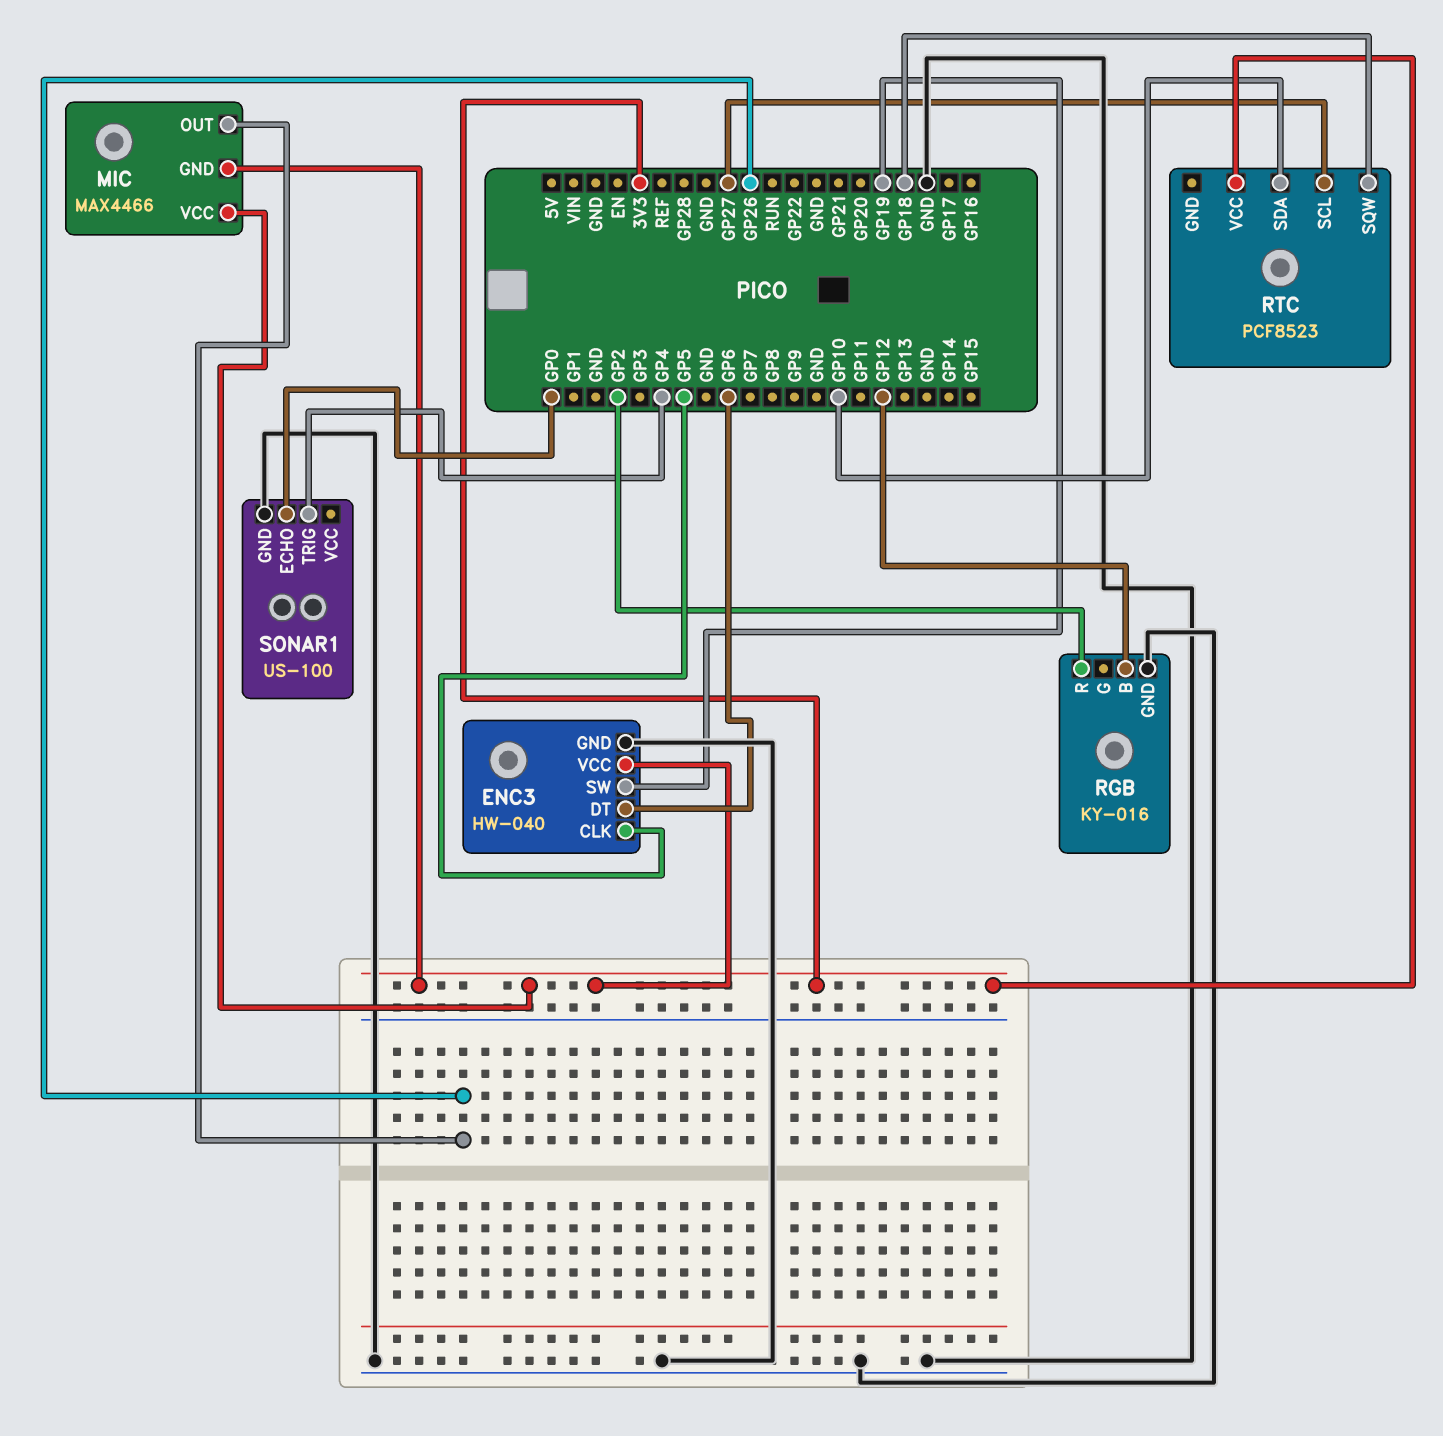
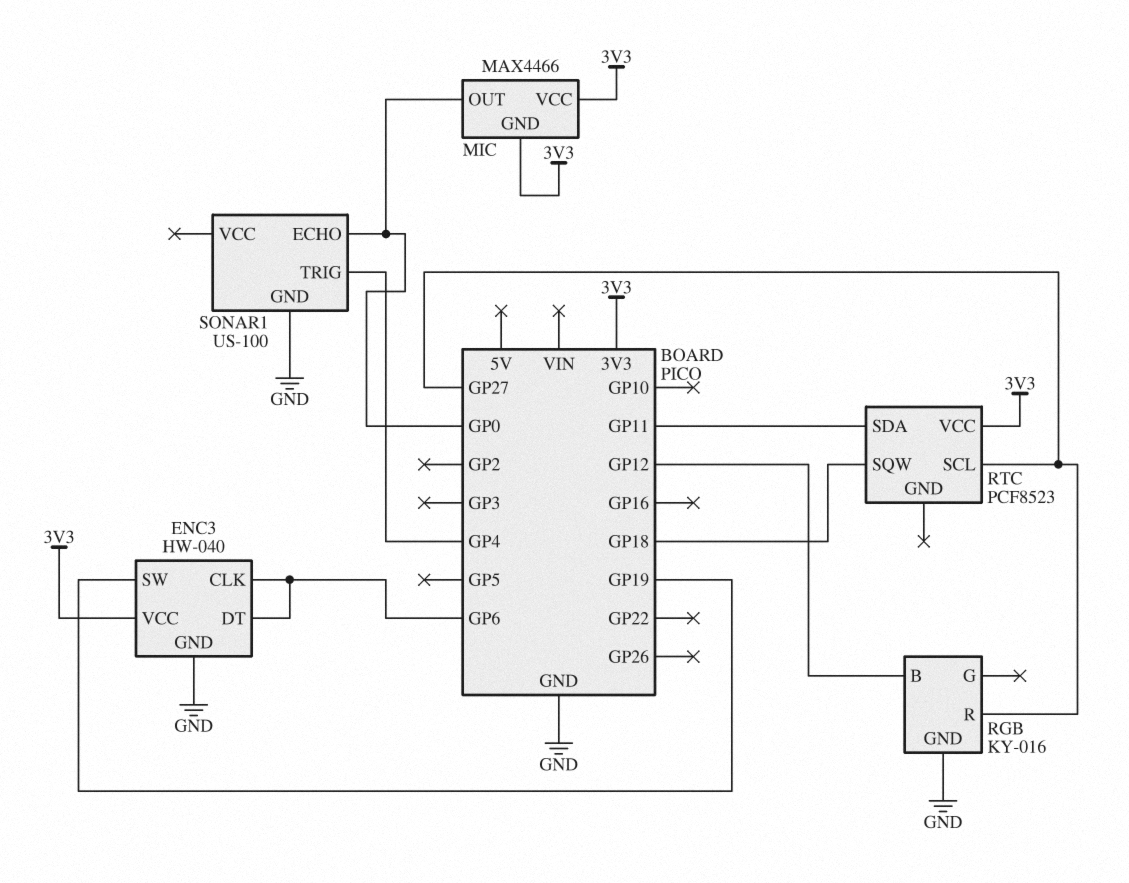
ENC3 pin CLK: GP5 -> GP6
MIC pin OUT: GP26 -> GP0
RGB pin R: GP2 -> GP27
RTC pin SDA: GP10 -> GP11

